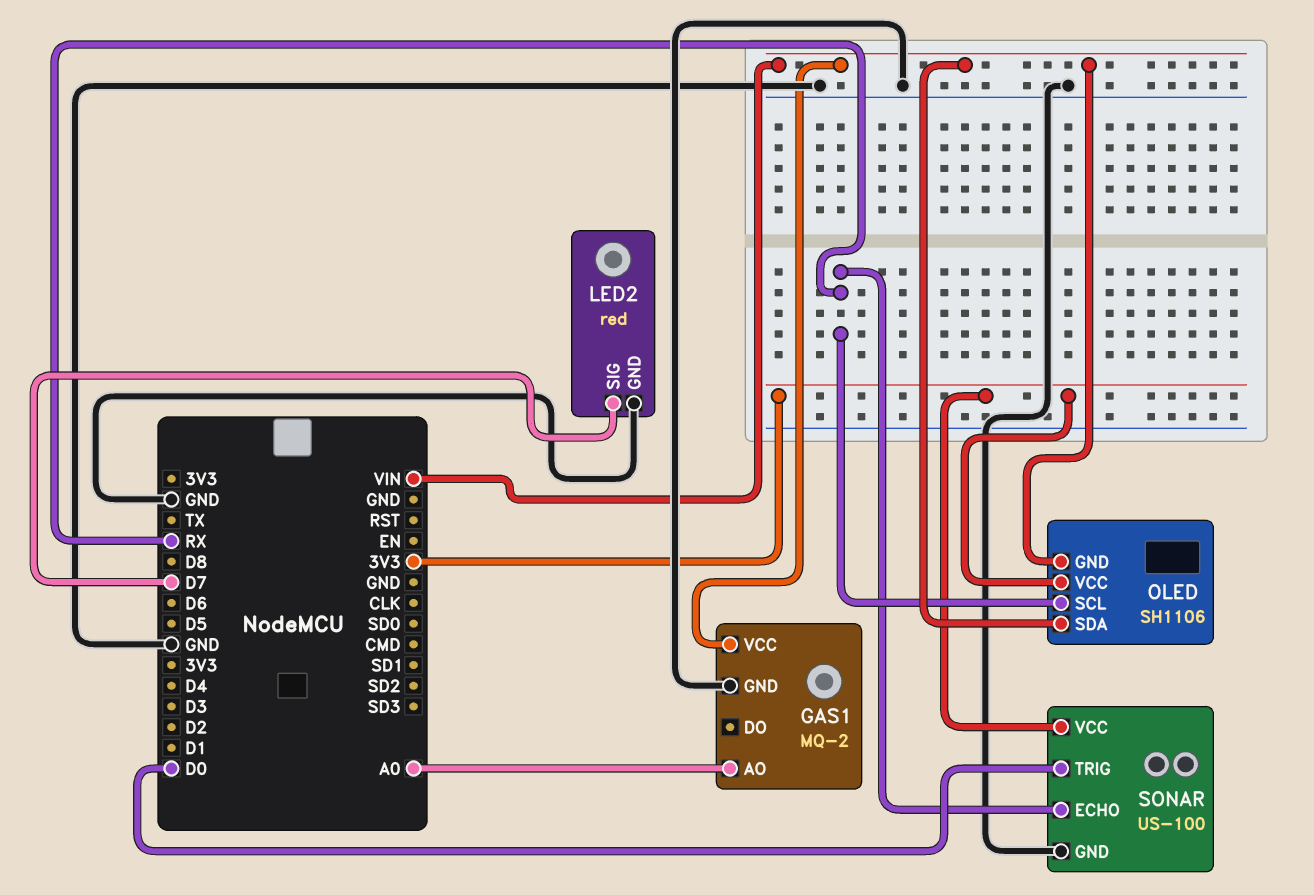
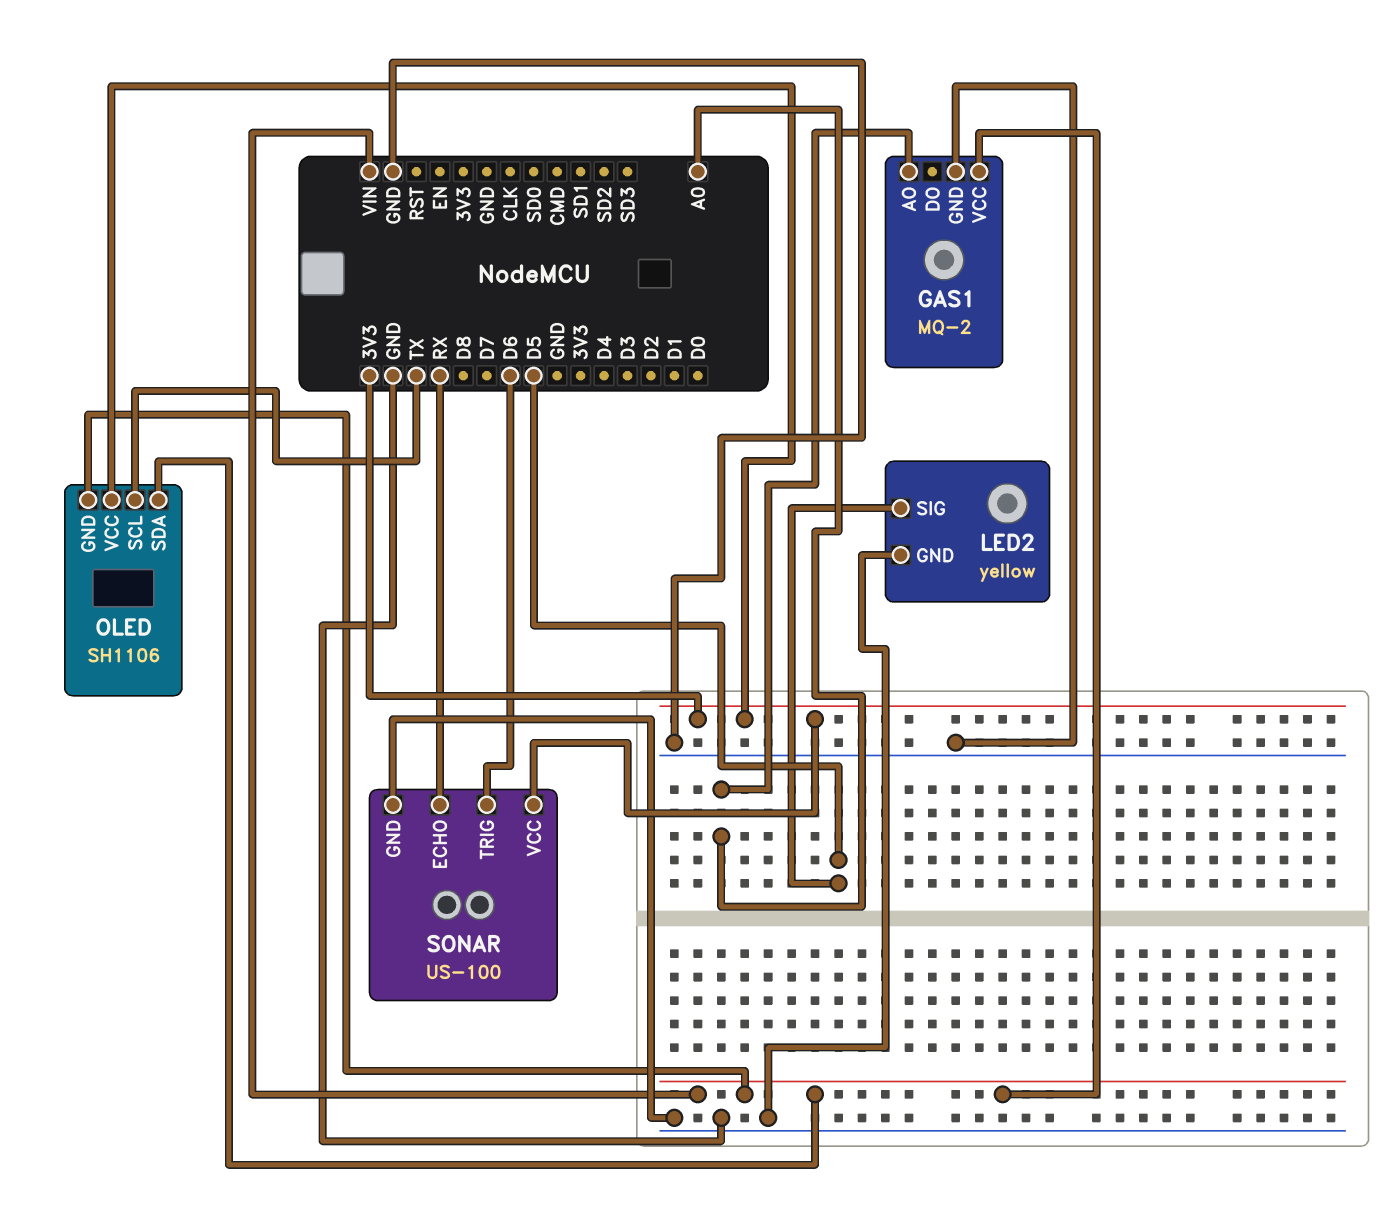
LED2: red -> yellow
LED2 pin SIG: D7 -> D5
OLED pin SCL: RX -> TX
SONAR pin TRIG: D0 -> D6

